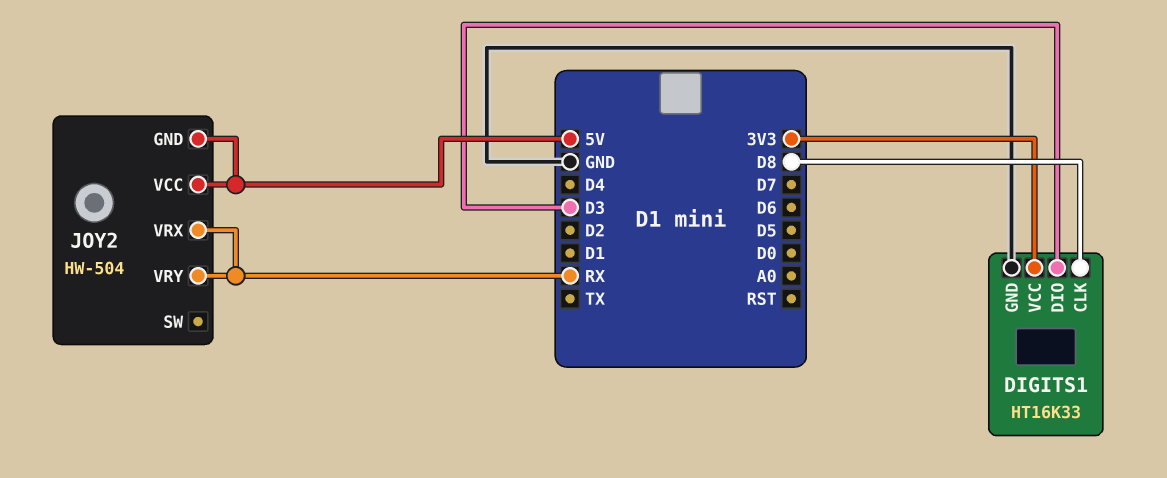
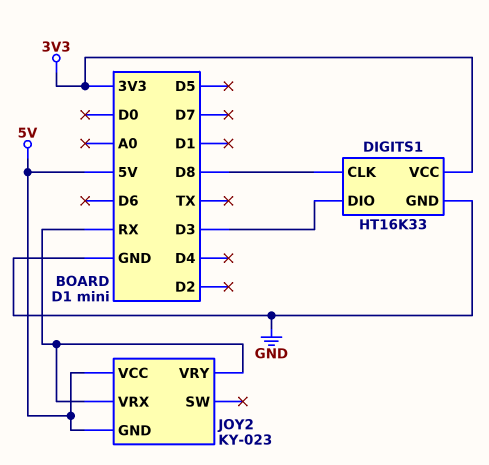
JOY2: HW-504 -> KY-023

